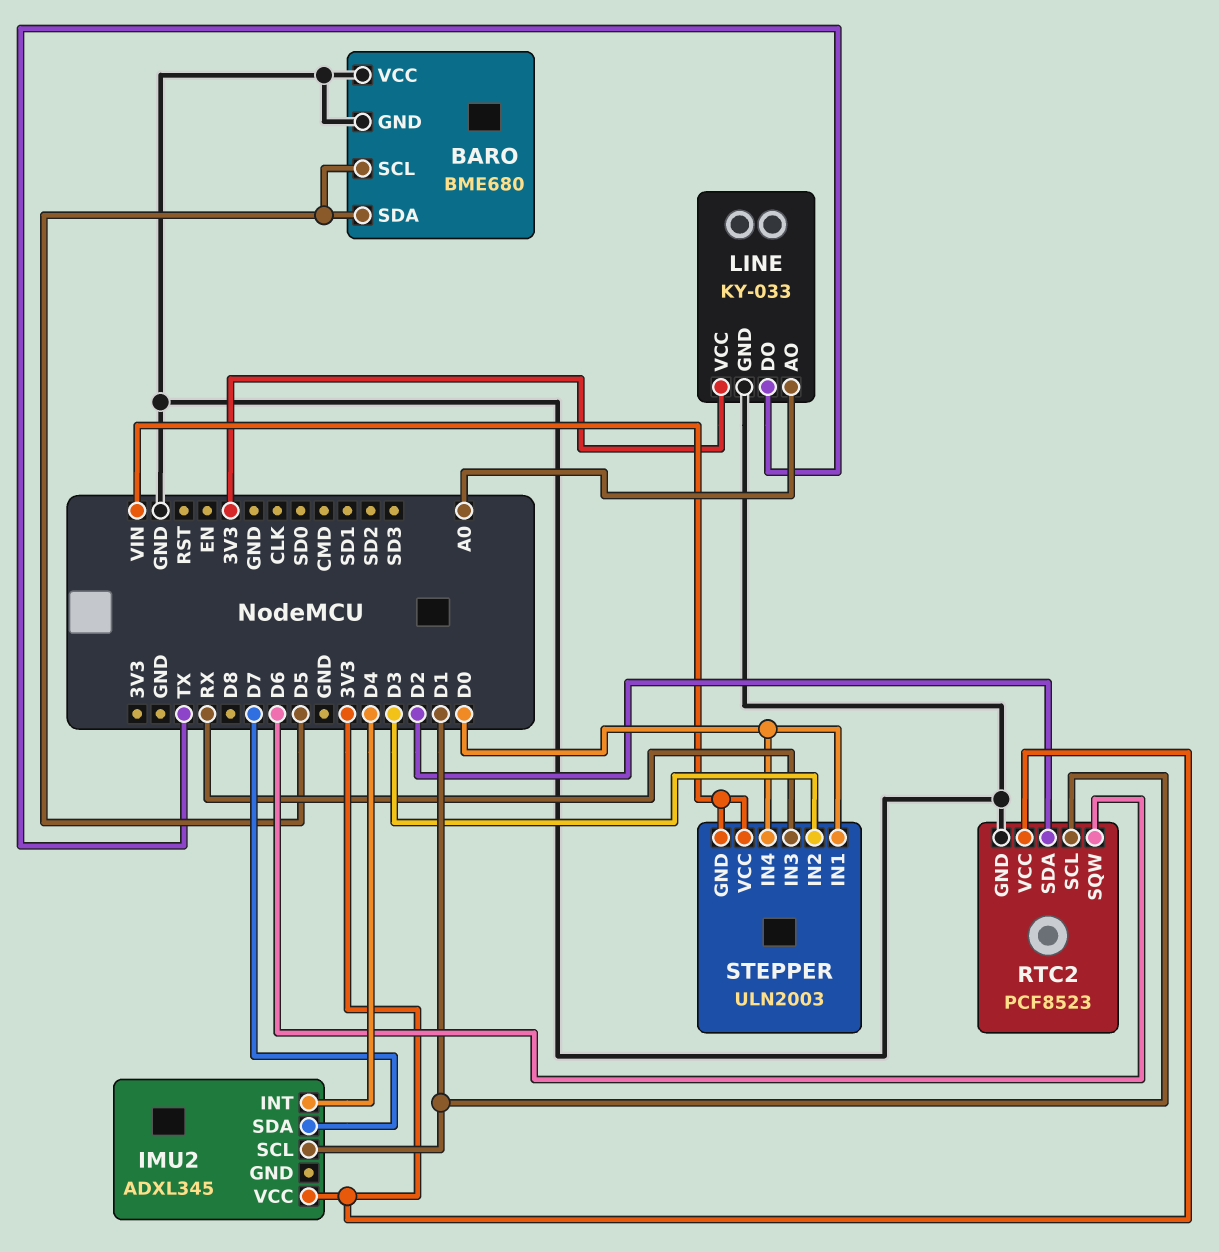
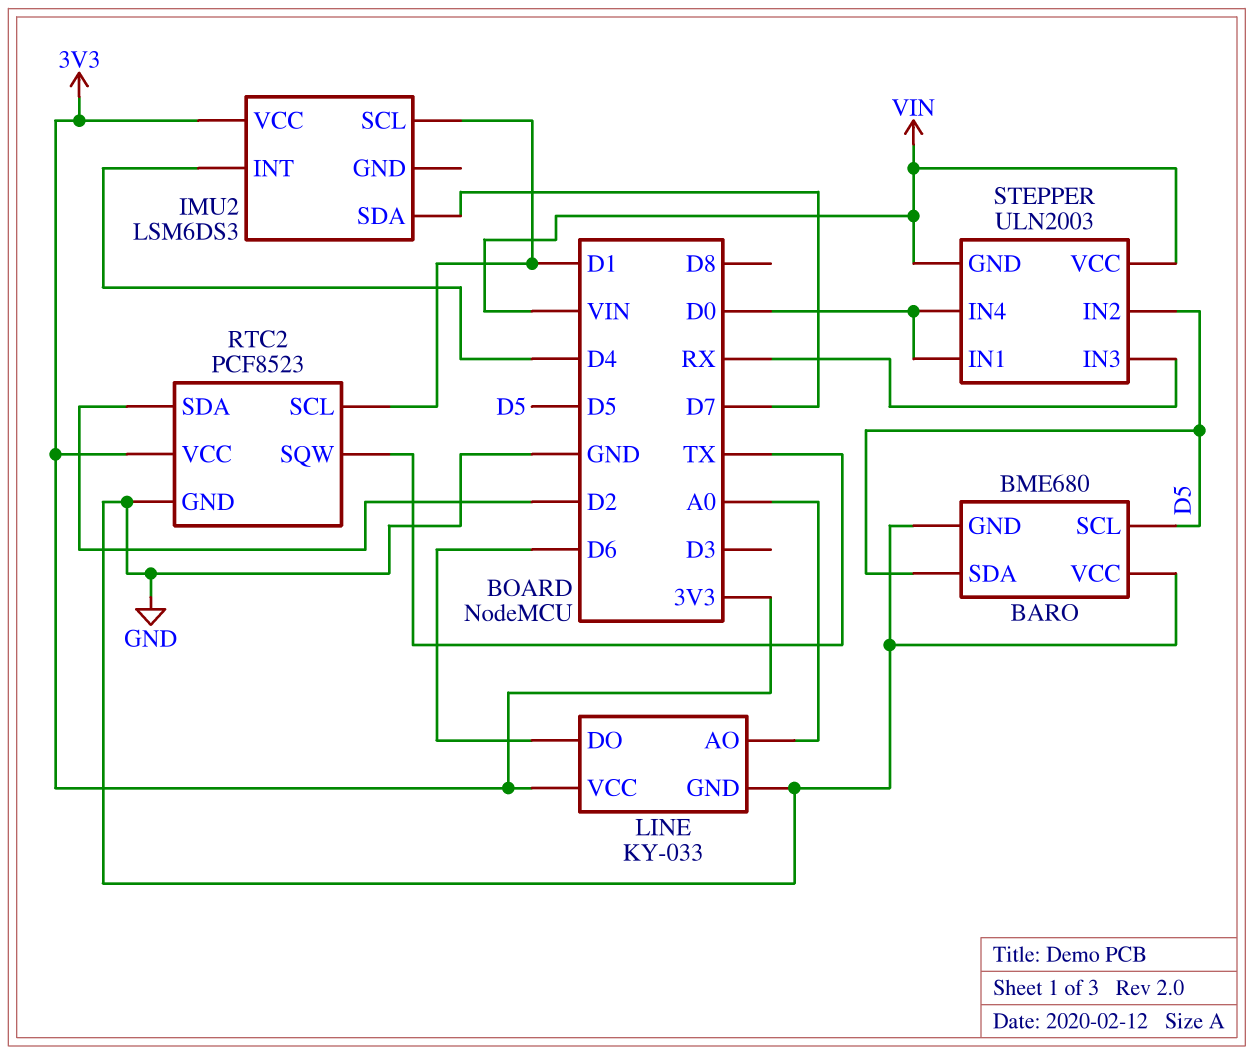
IMU2: ADXL345 -> LSM6DS3
LINE pin DO: TX -> D6
RTC2 pin SQW: D6 -> TX
STEPPER pin IN2: D3 -> D5

